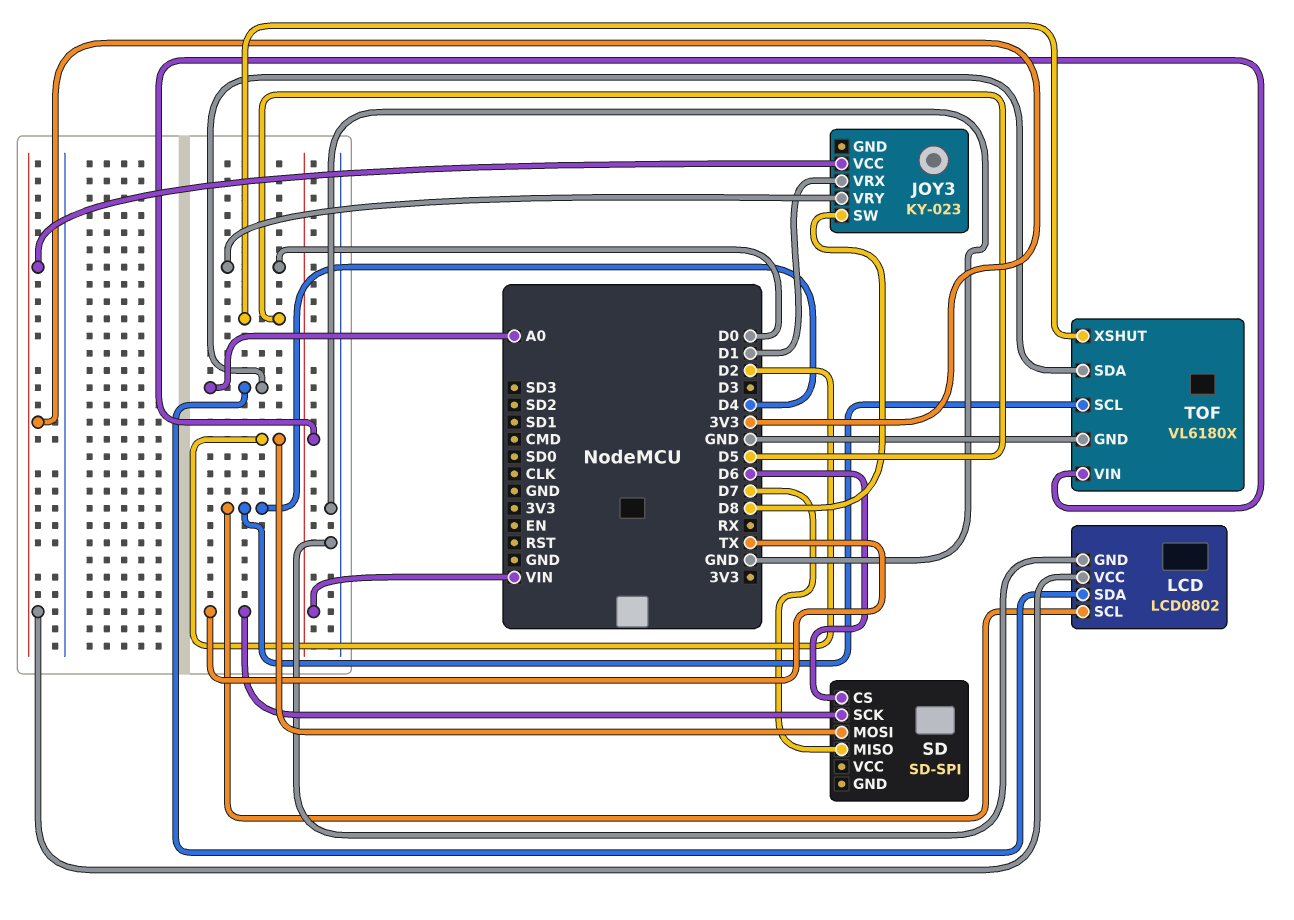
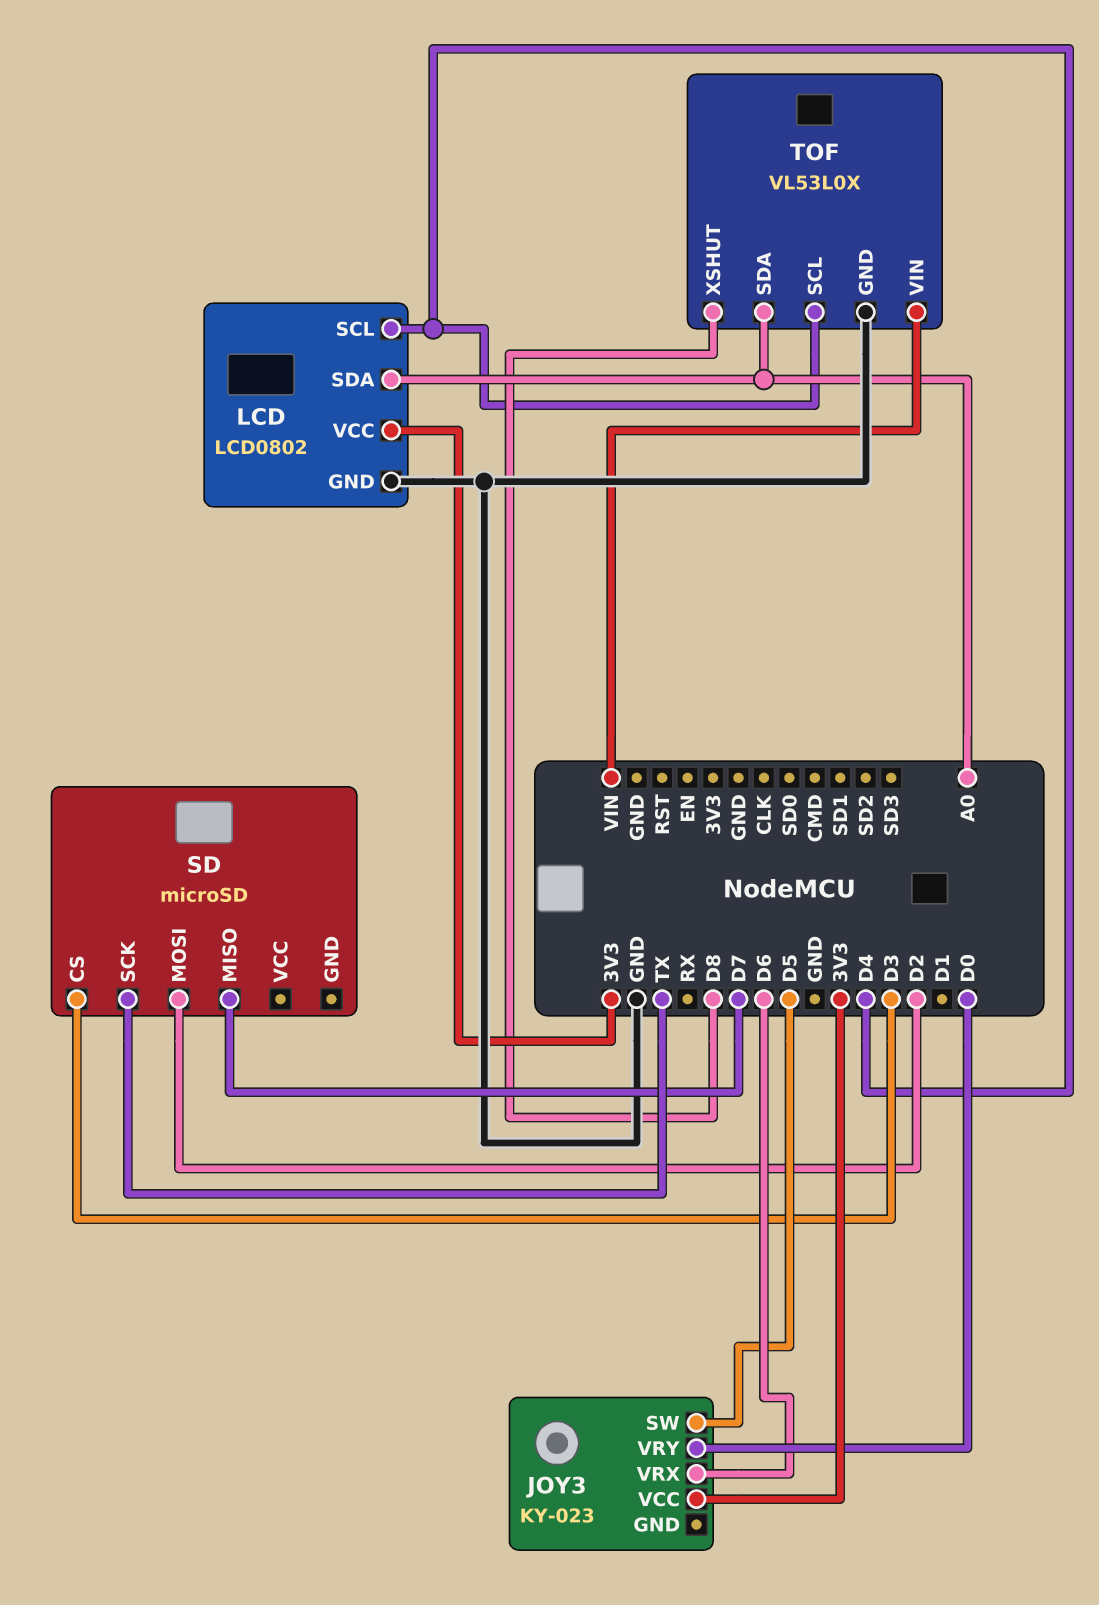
JOY3 pin SW: D8 -> D5
JOY3 pin VRX: D1 -> D6
SD: SD-SPI -> microSD
SD pin CS: D6 -> D3
TOF: VL6180X -> VL53L0X
TOF pin XSHUT: D5 -> D8

